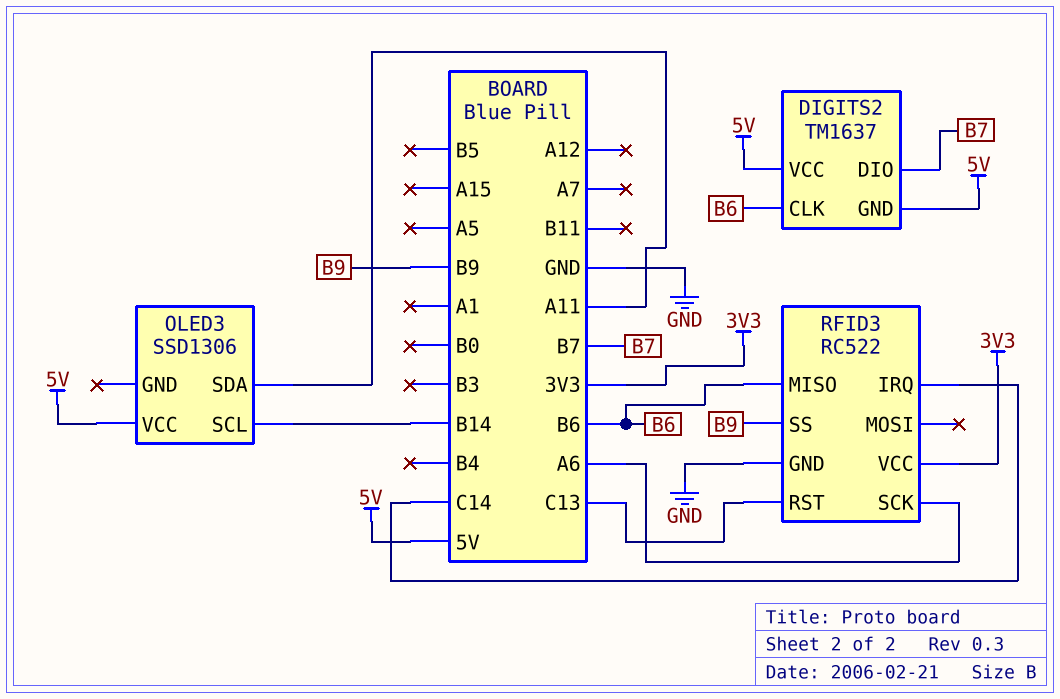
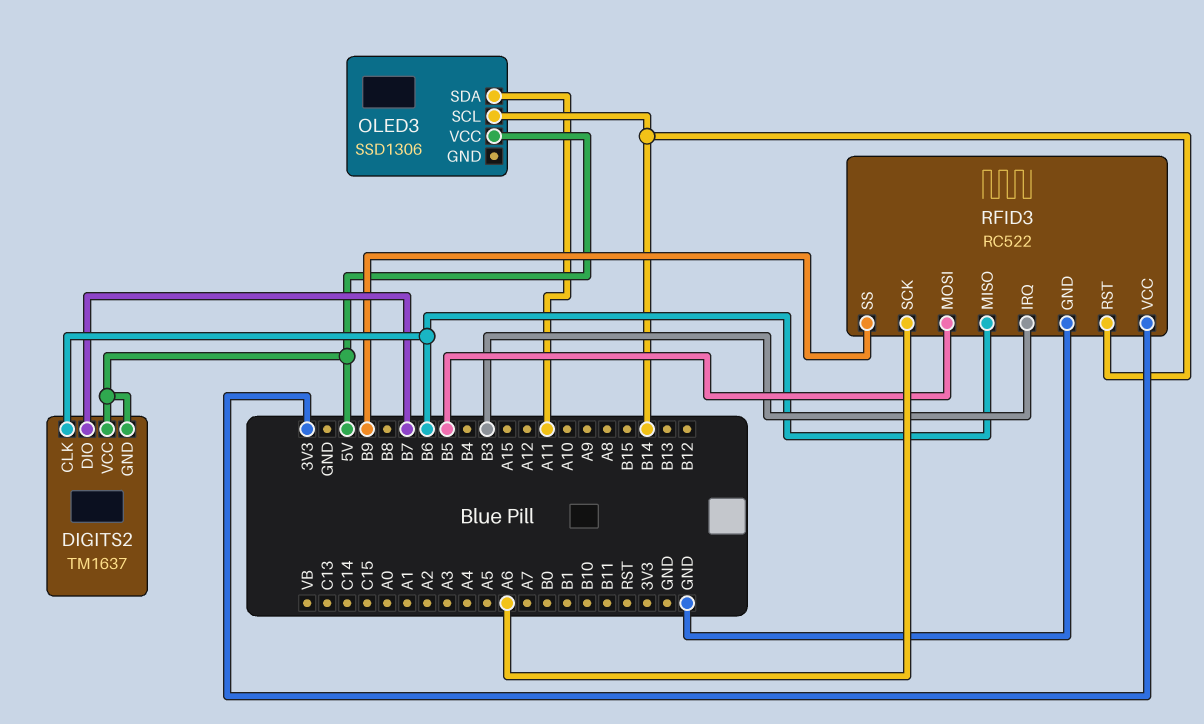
RFID3 pin IRQ: C14 -> B3
RFID3 pin MOSI: none -> B5
RFID3 pin RST: C13 -> B14

